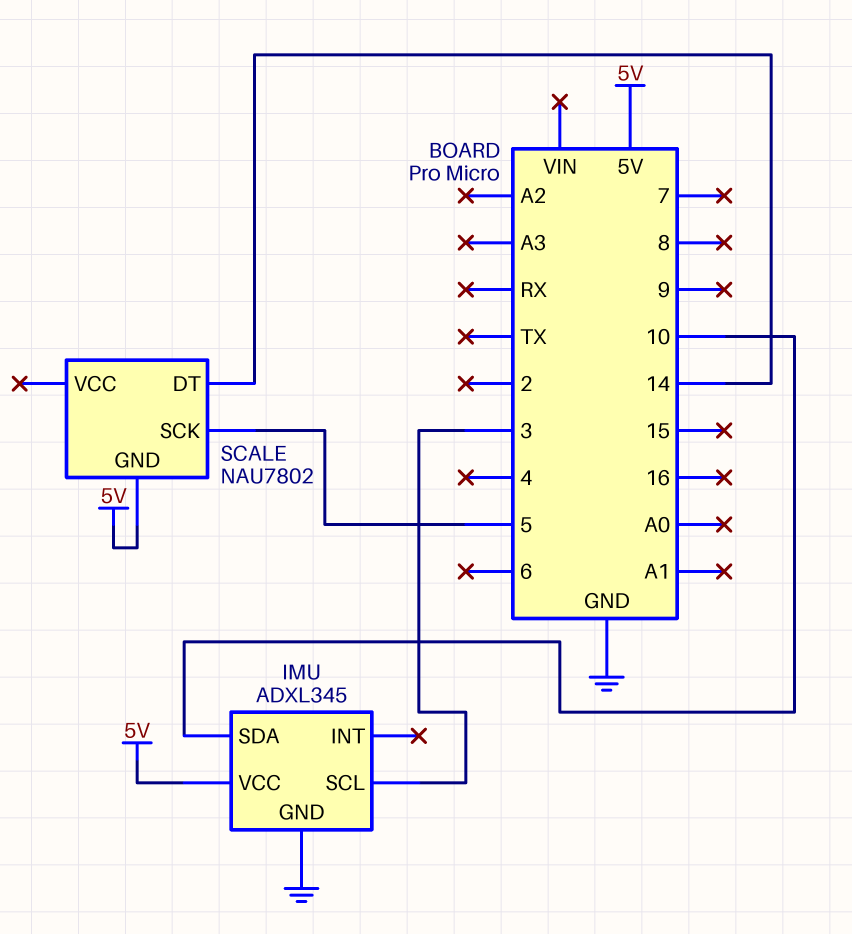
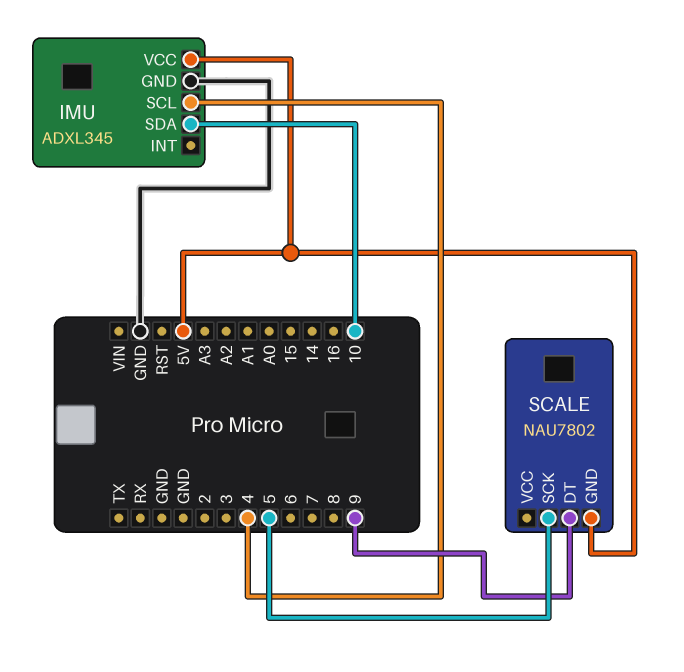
IMU pin SCL: 3 -> 4
SCALE pin DT: 14 -> 9

